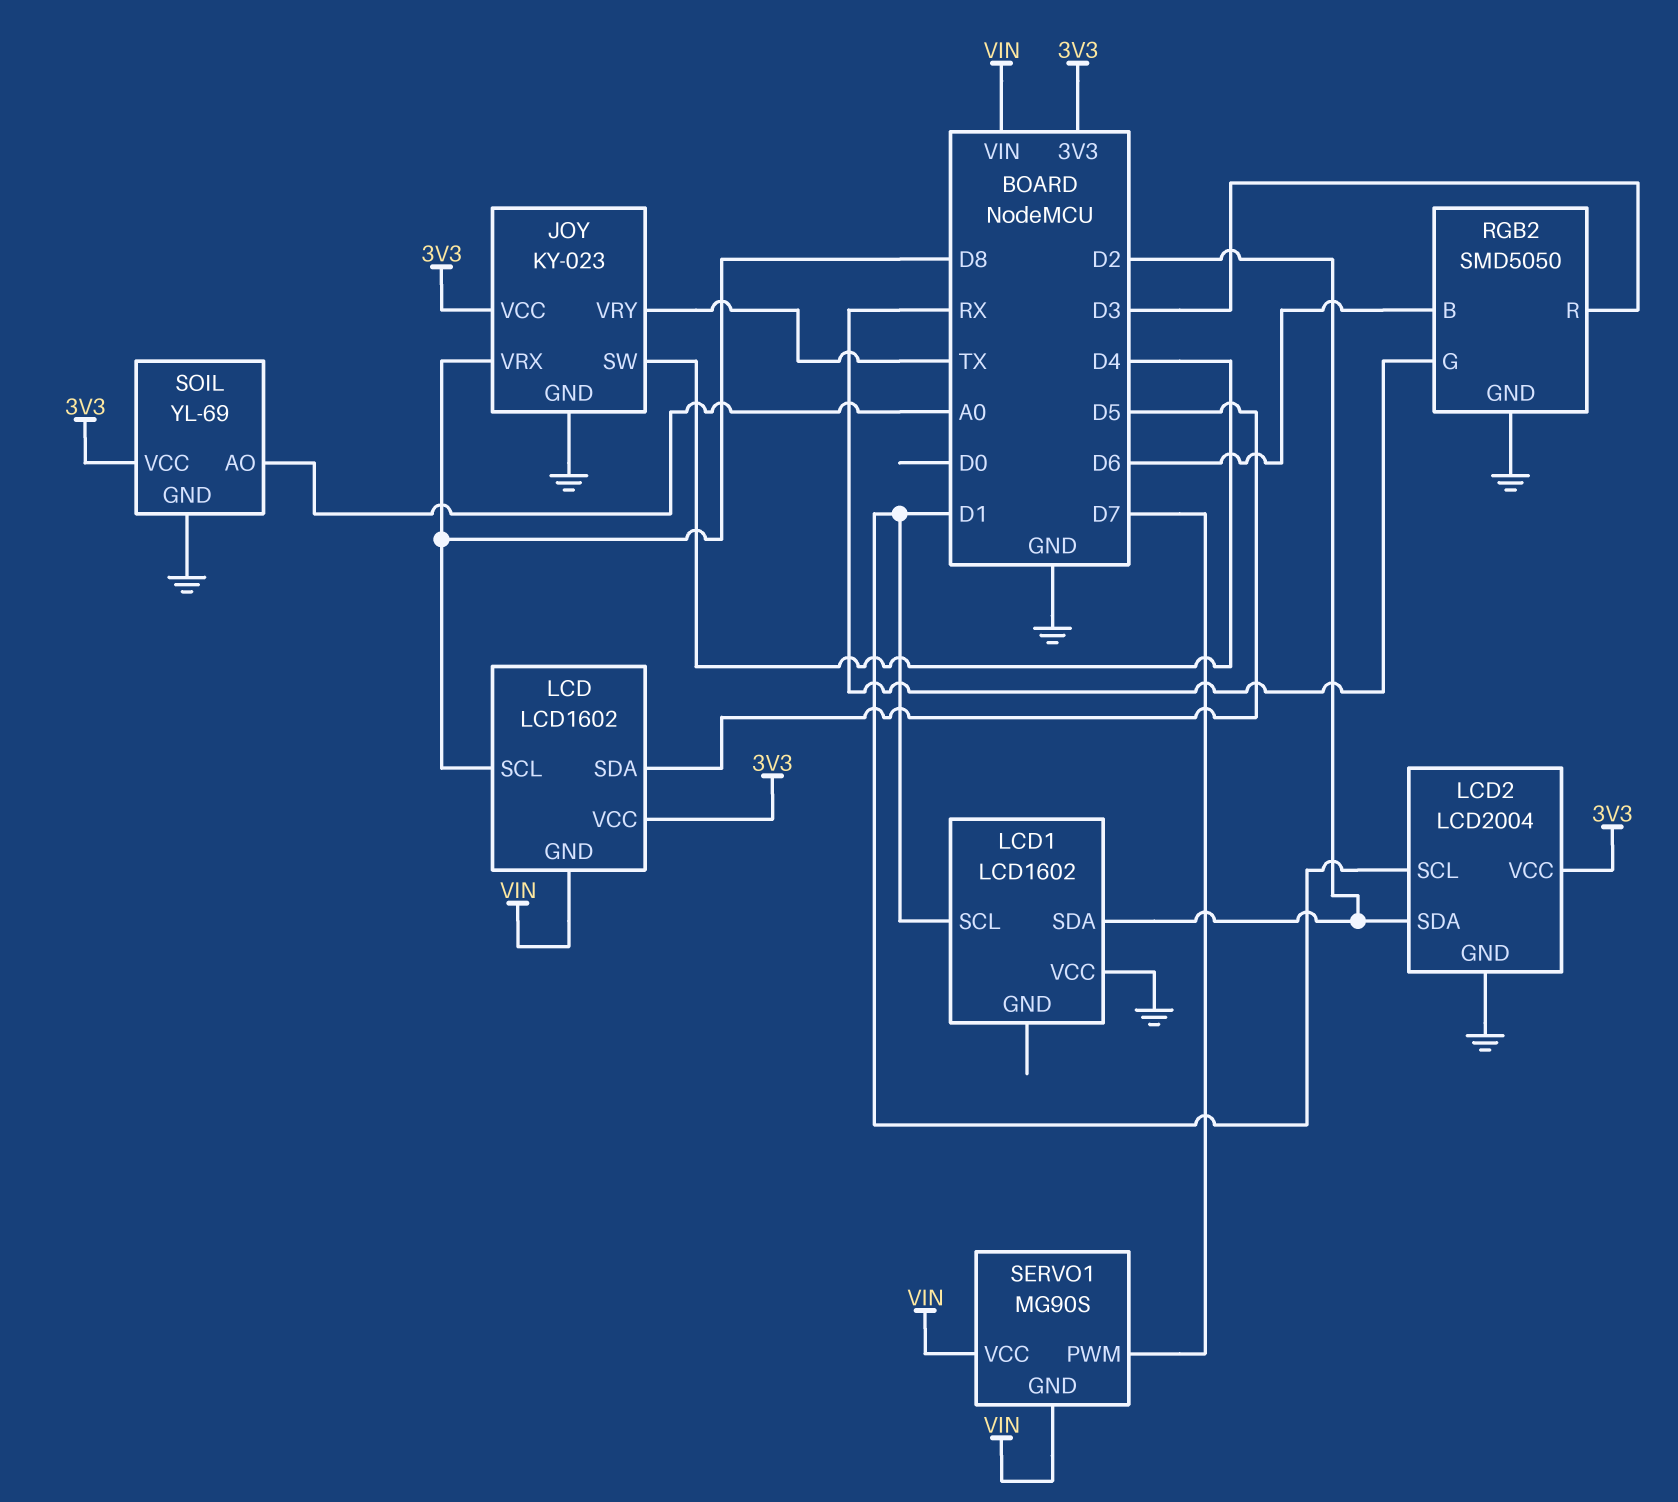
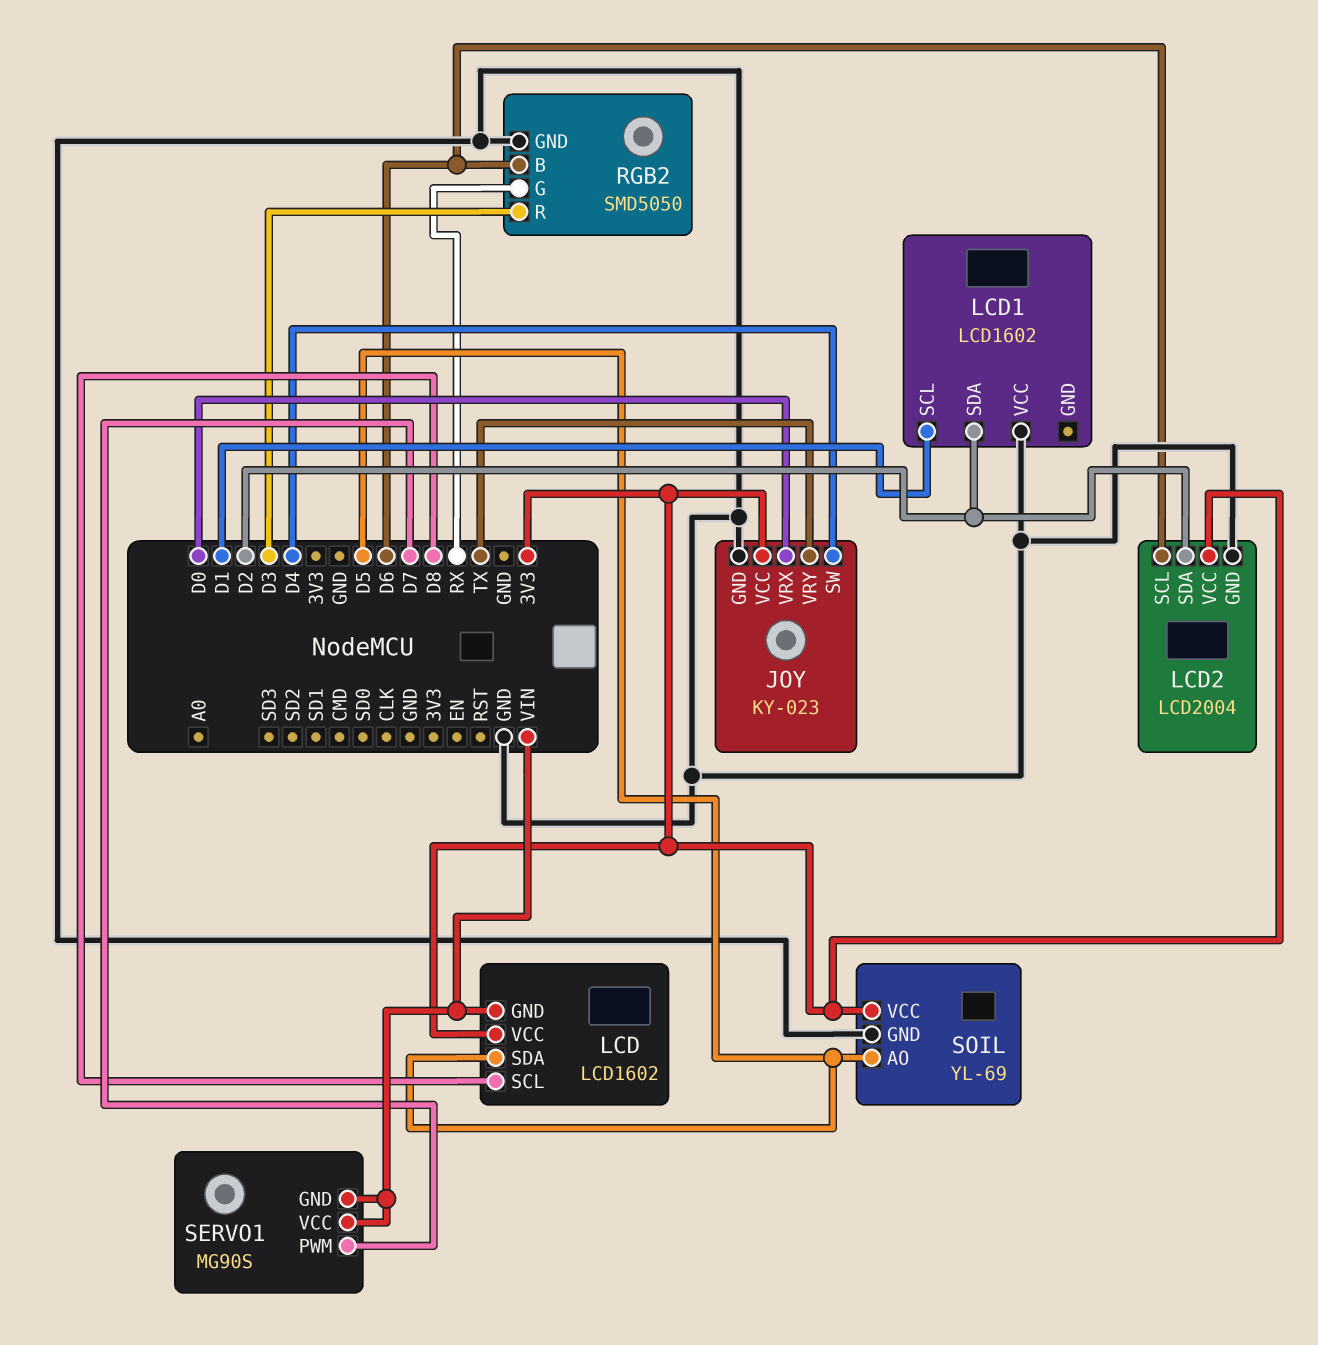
JOY pin VRX: D8 -> D0
LCD2 pin SCL: D1 -> D6
SOIL pin AO: A0 -> D5

